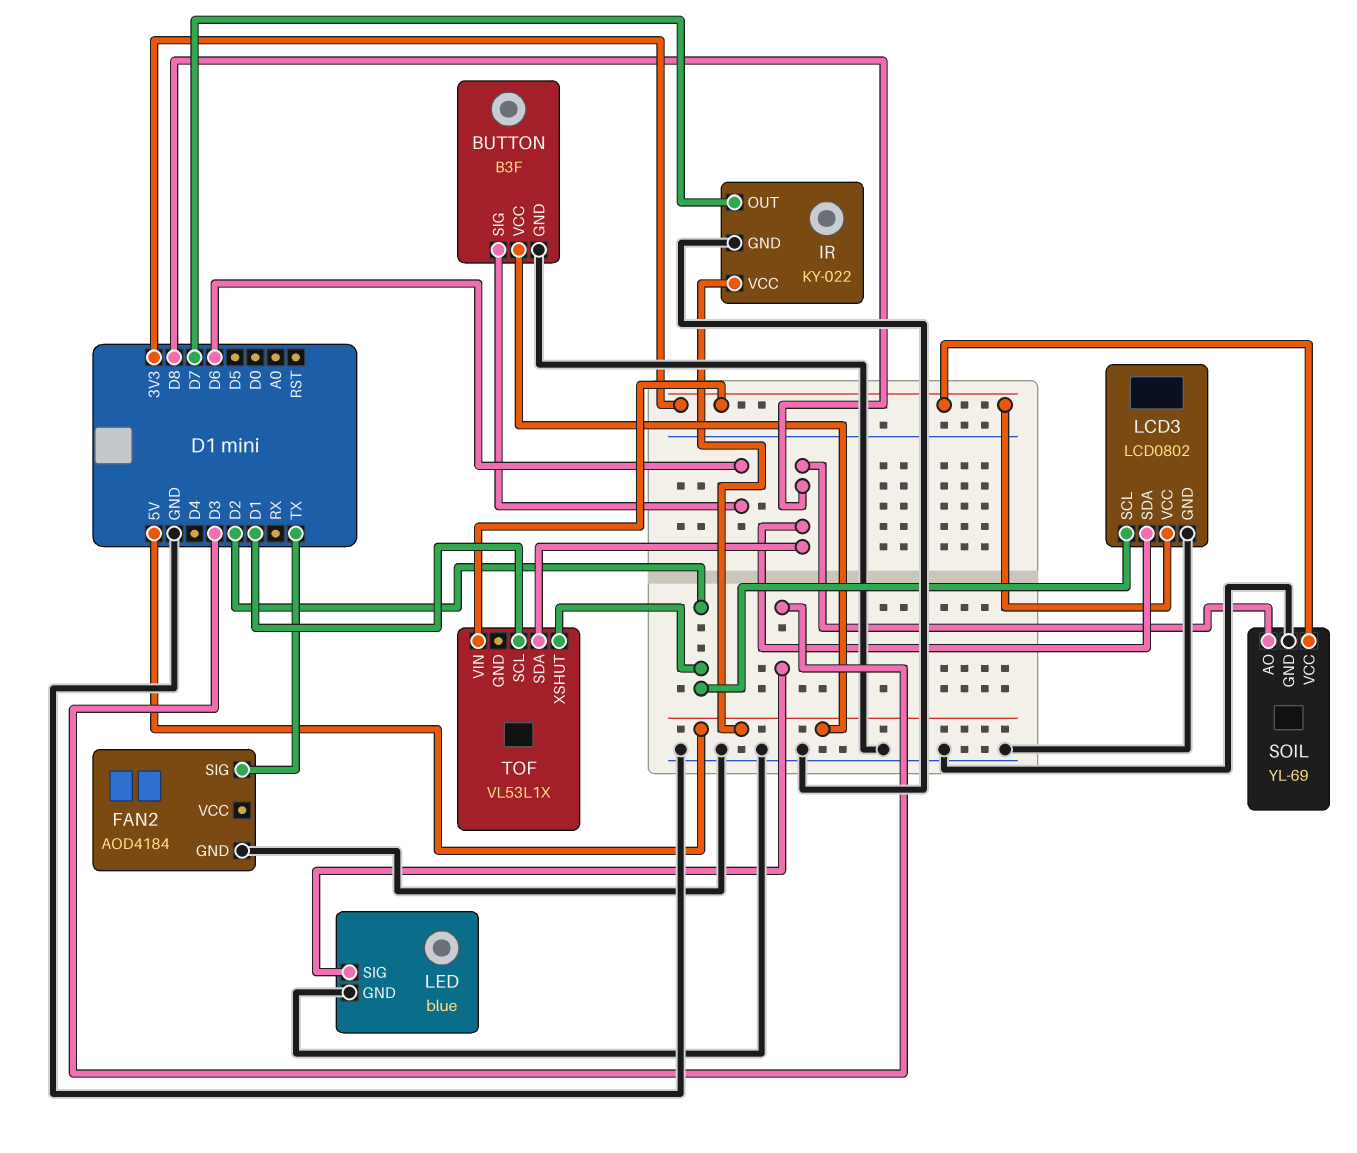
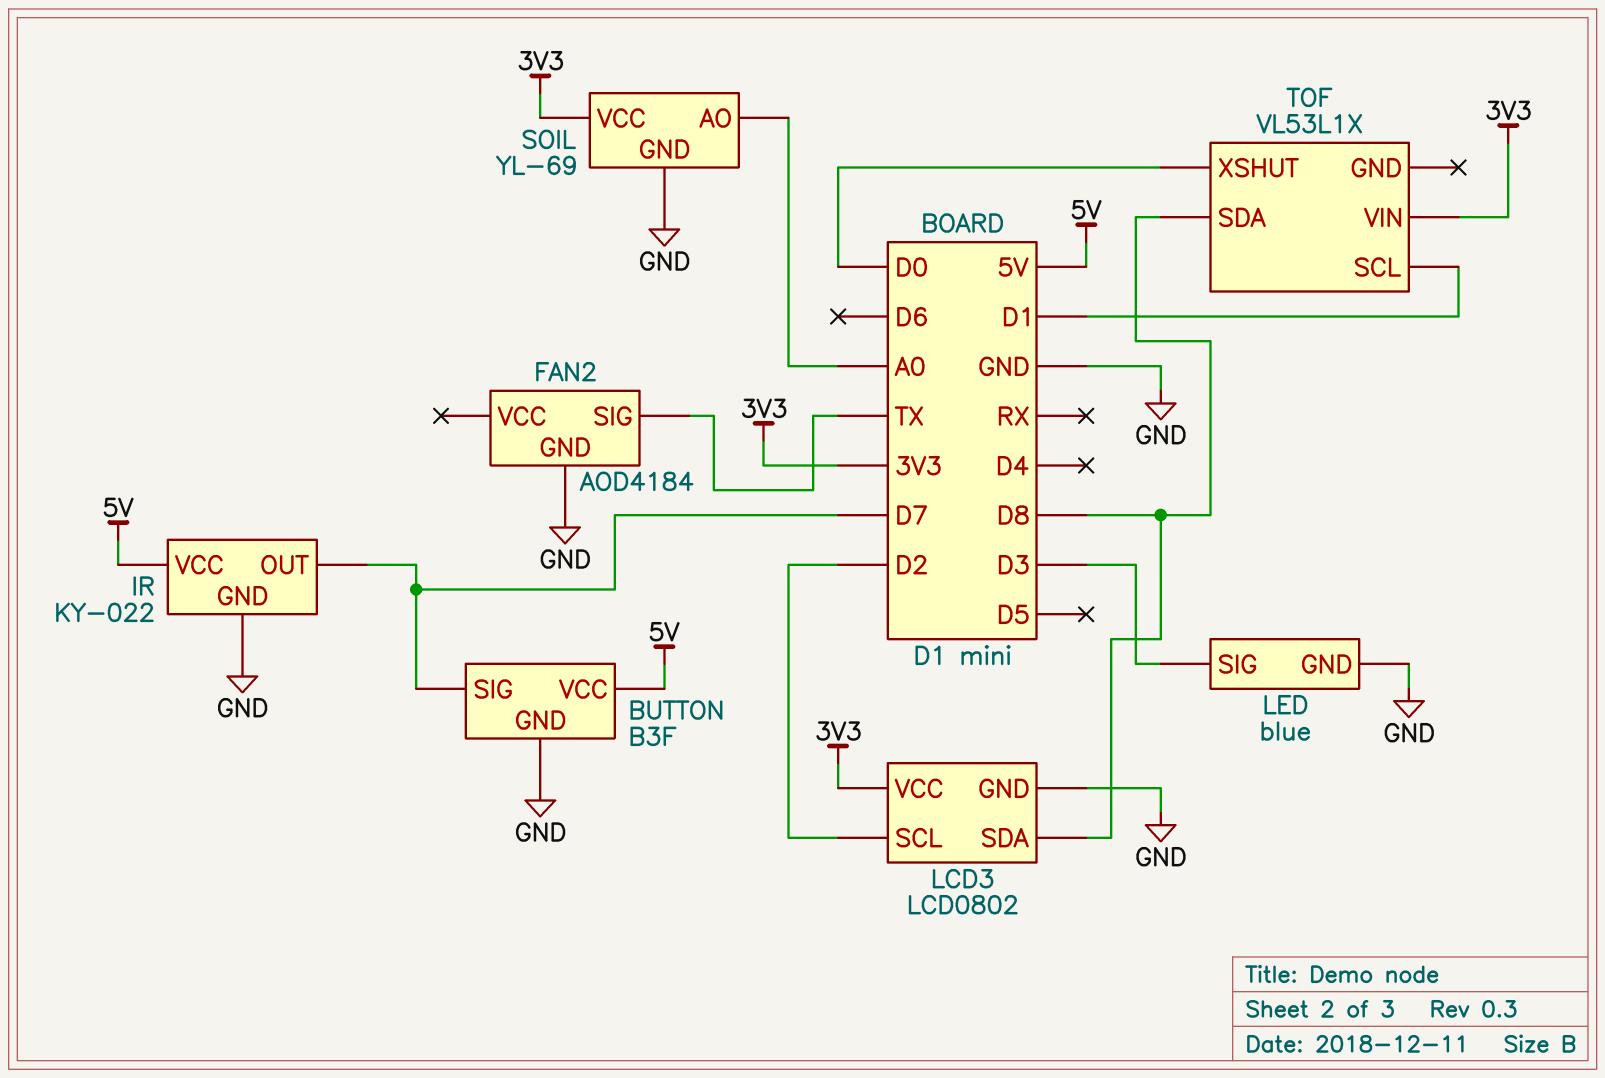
BUTTON pin SIG: D6 -> D7
SOIL pin AO: D8 -> A0
TOF pin XSHUT: D2 -> D0

